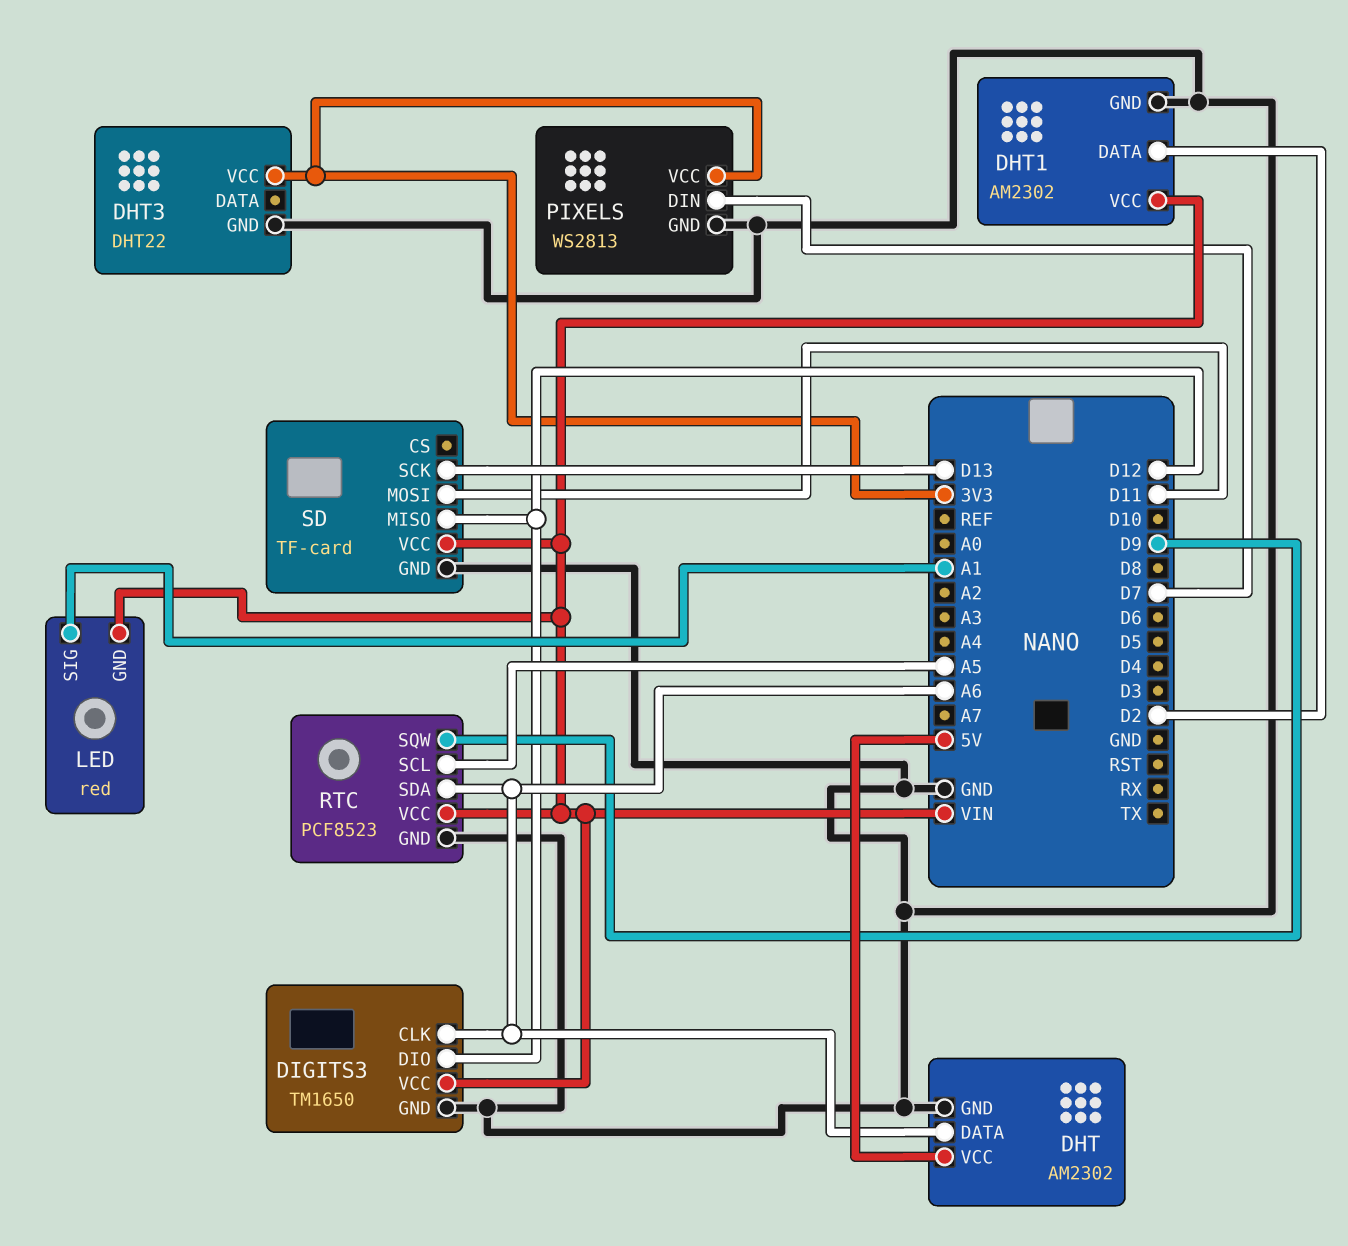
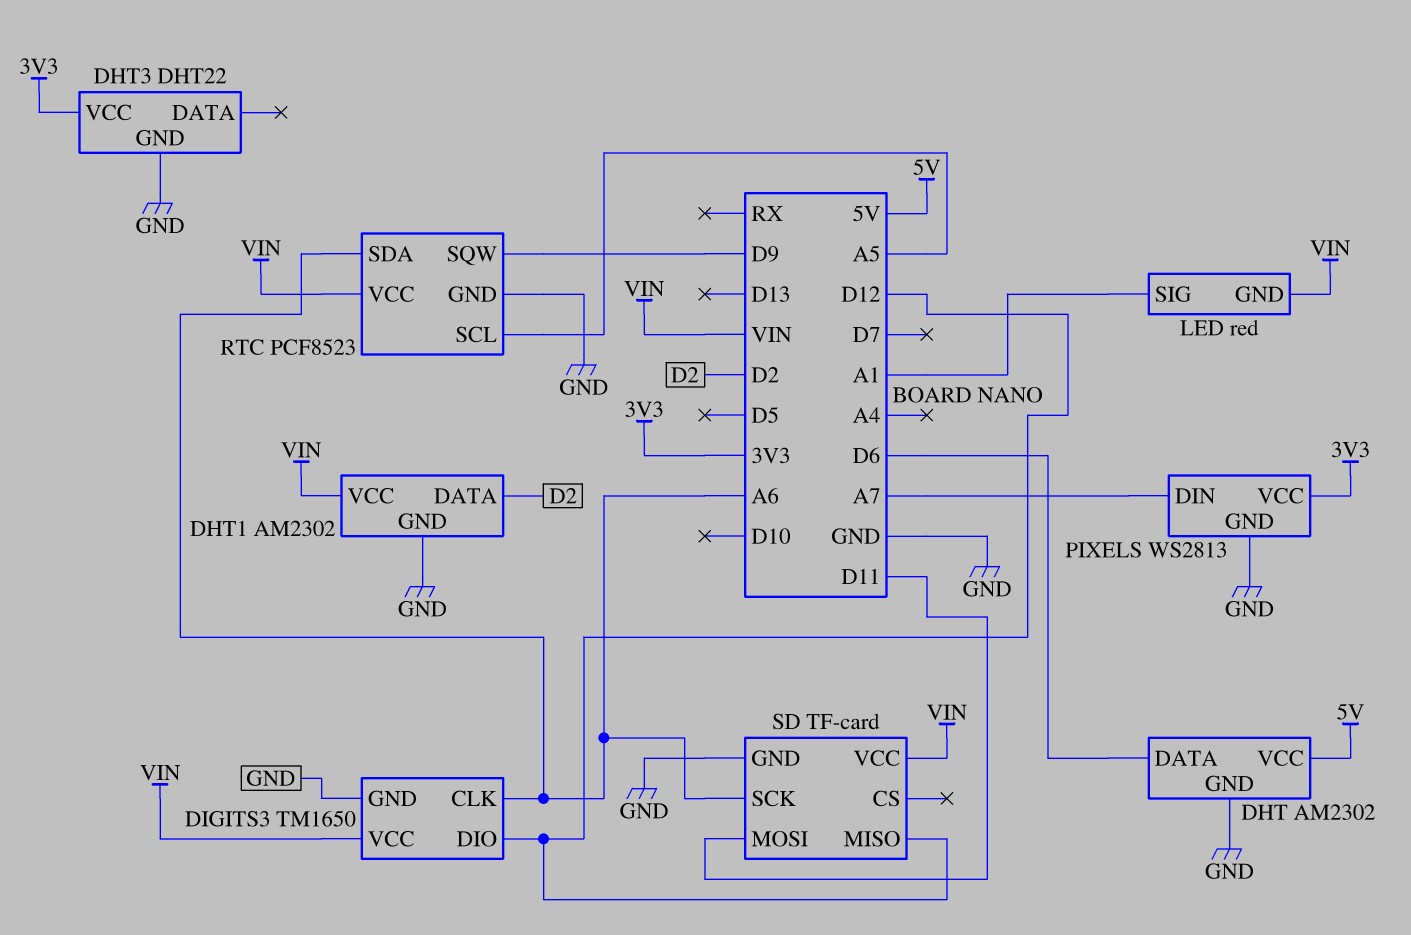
DHT pin DATA: A6 -> D6
PIXELS pin DIN: D7 -> A7
SD pin SCK: D13 -> A6

